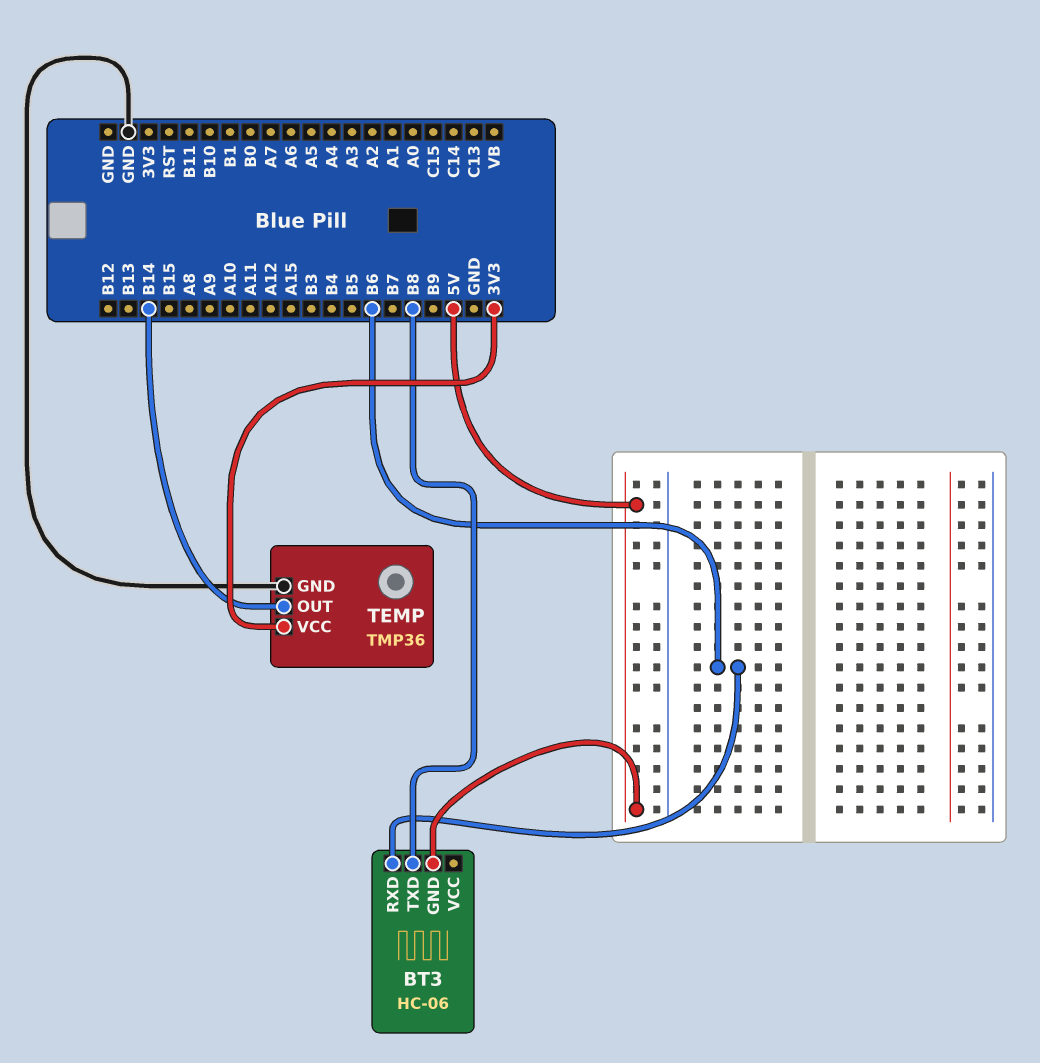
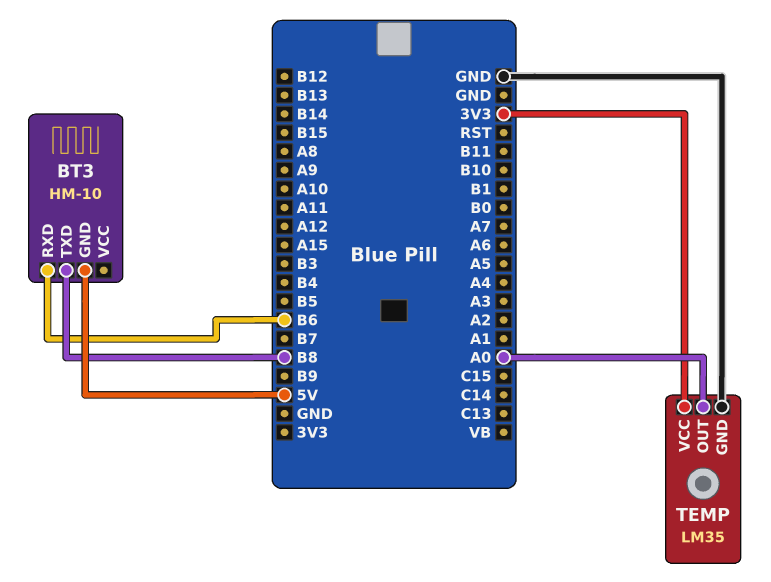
BT3: HC-06 -> HM-10
TEMP: TMP36 -> LM35
TEMP pin OUT: B14 -> A0

